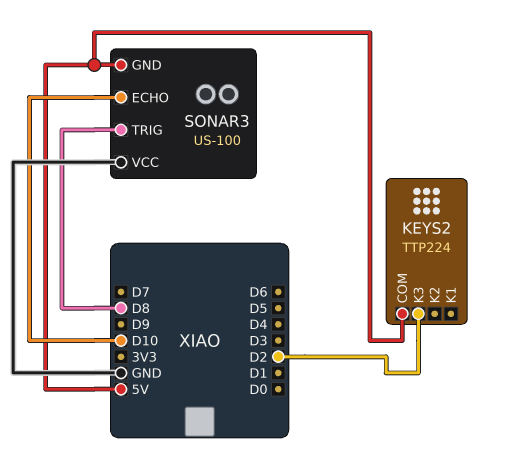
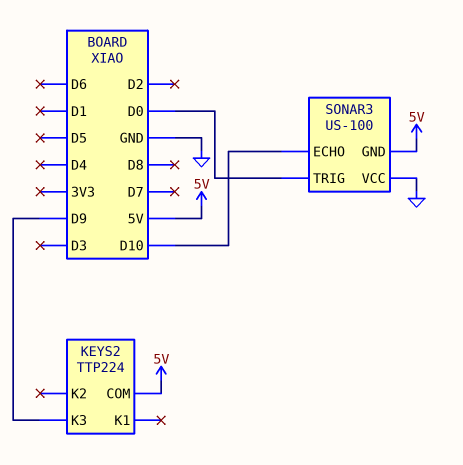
KEYS2 pin K3: D2 -> D9
SONAR3 pin TRIG: D8 -> D0

